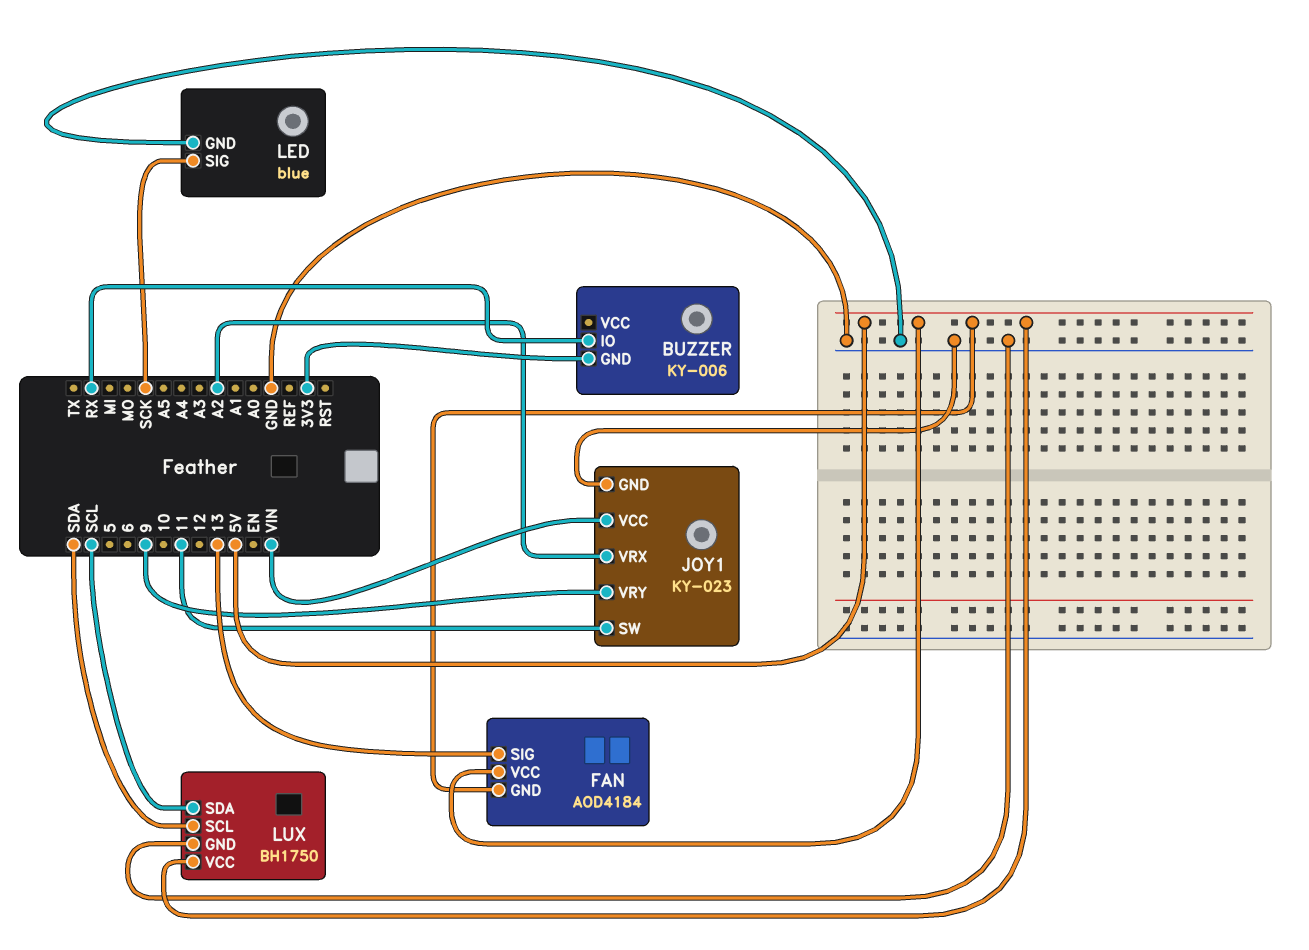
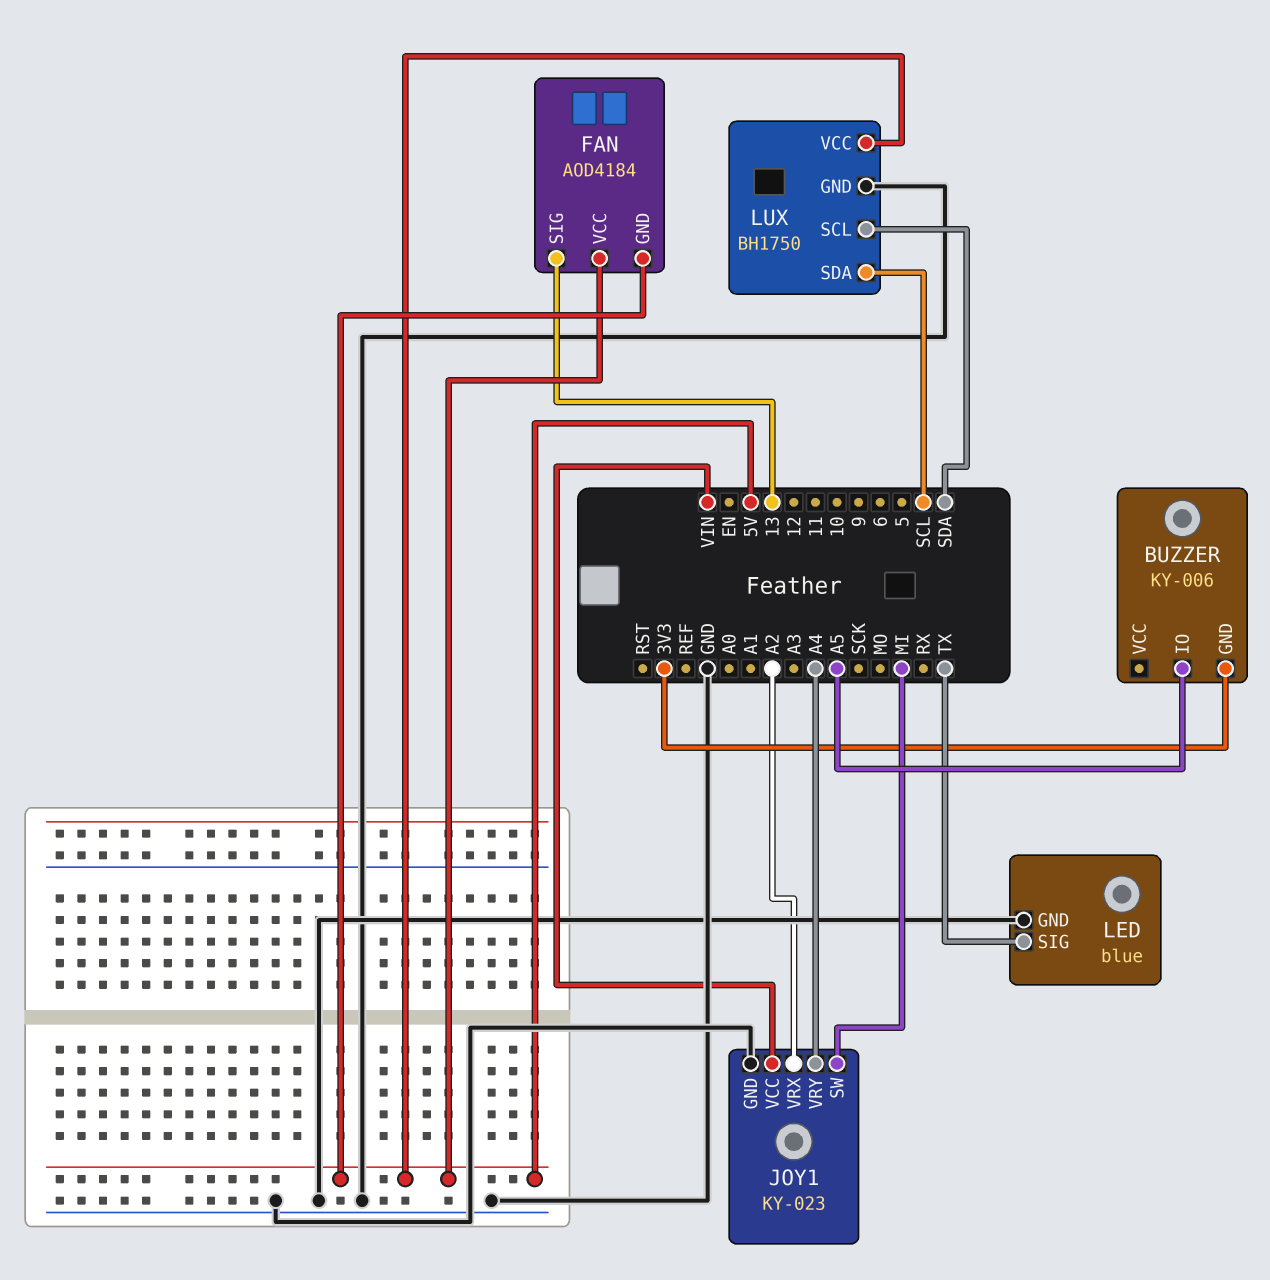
BUZZER pin IO: RX -> A5
JOY1 pin SW: 11 -> MI
JOY1 pin VRY: 9 -> A4
LED pin SIG: SCK -> TX

